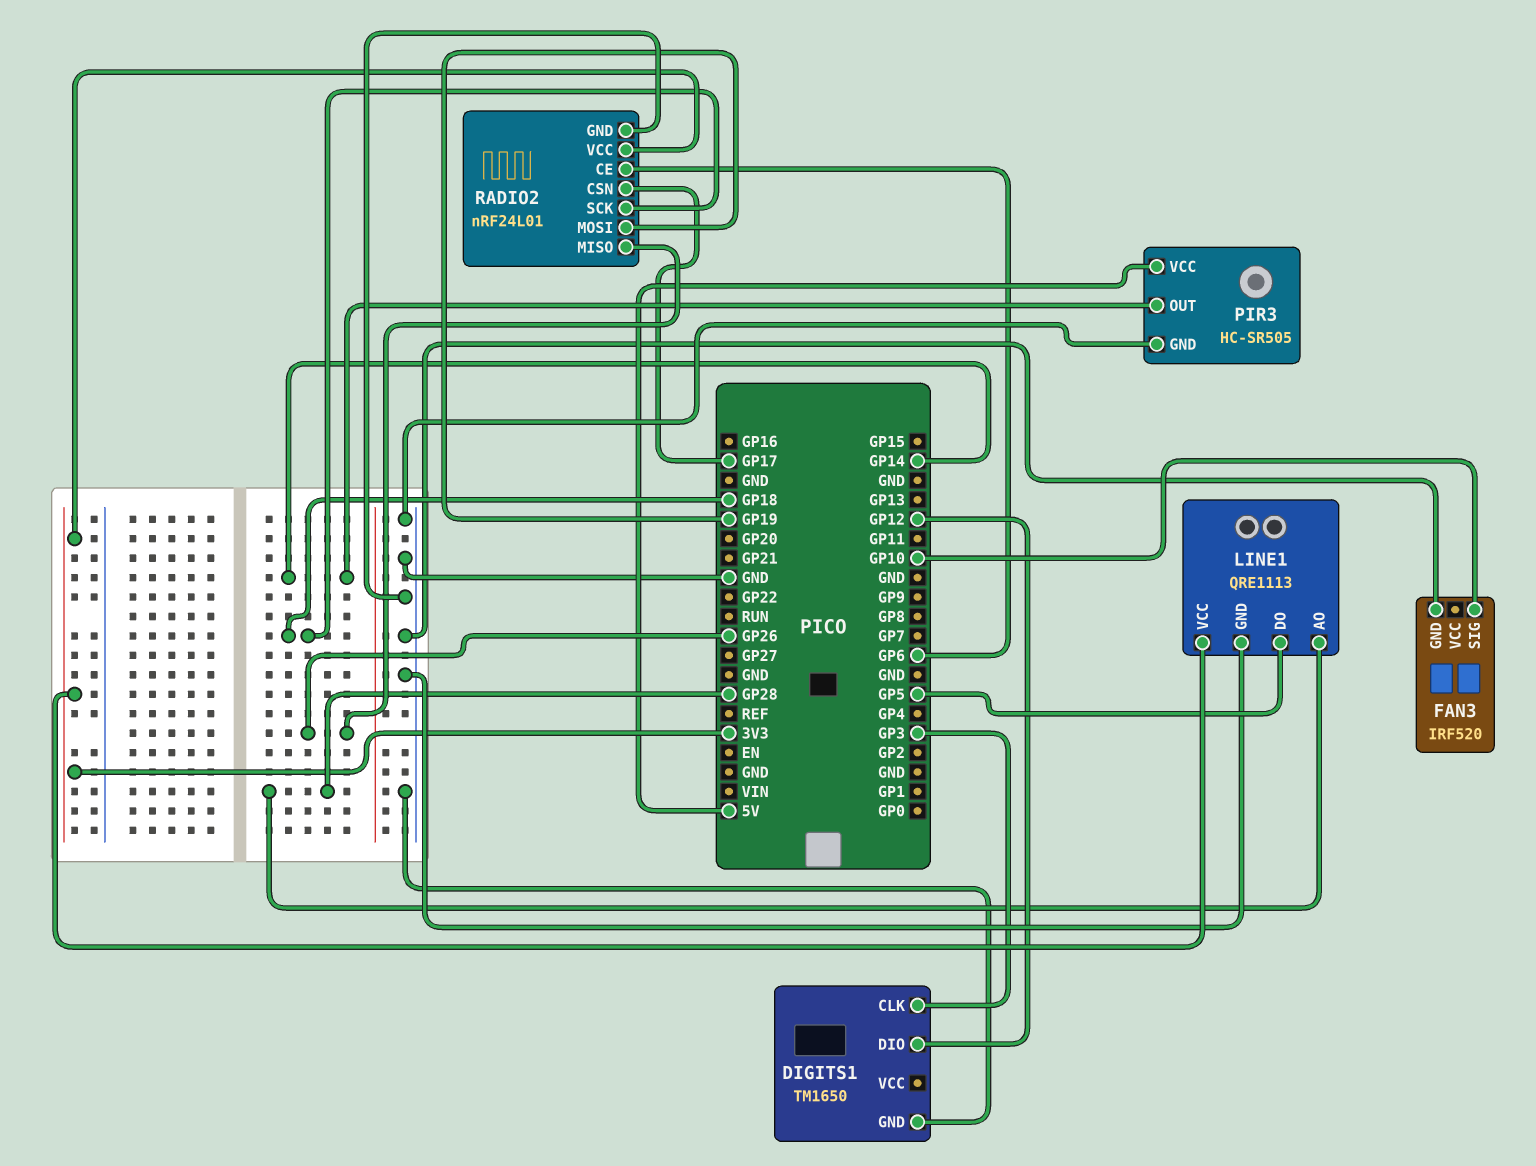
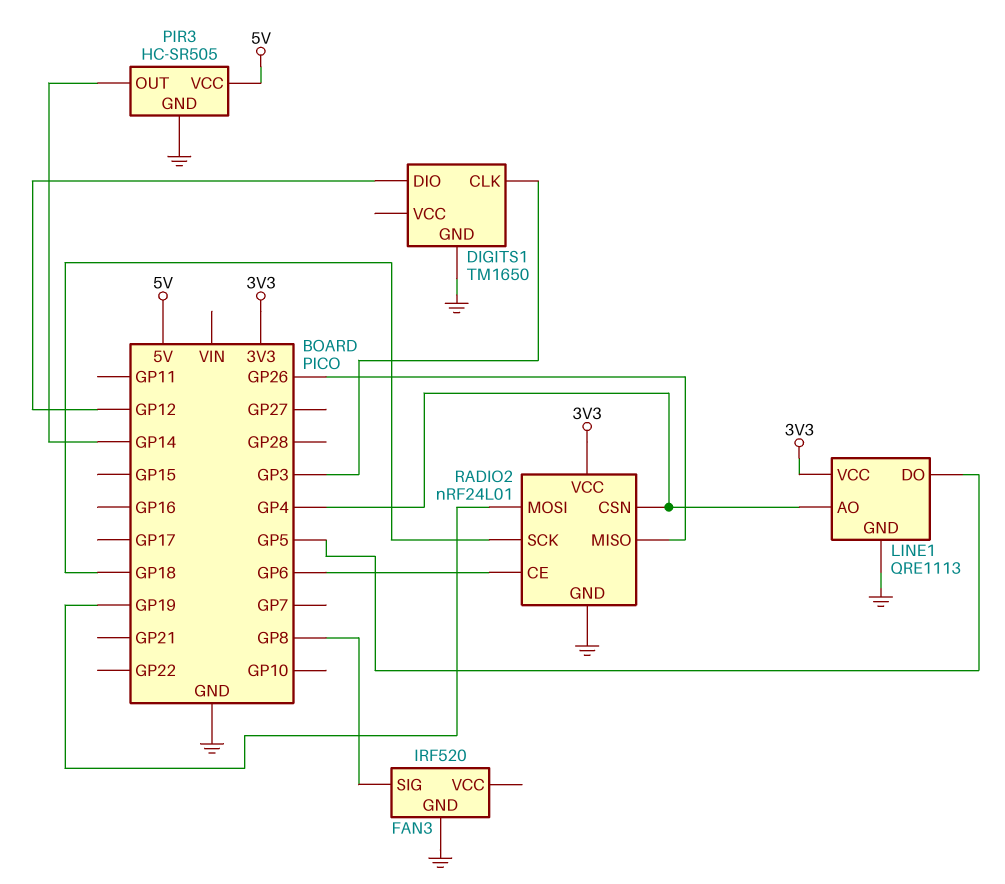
FAN3 pin SIG: GP10 -> GP8
LINE1 pin AO: GP28 -> GP4
RADIO2 pin CSN: GP17 -> GP4

